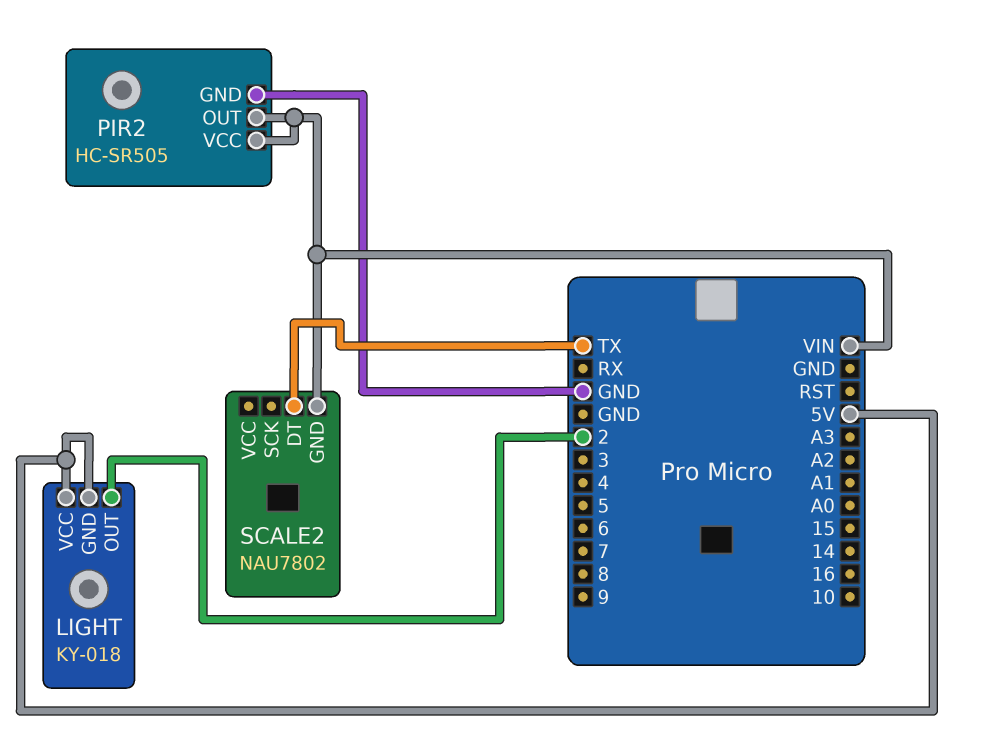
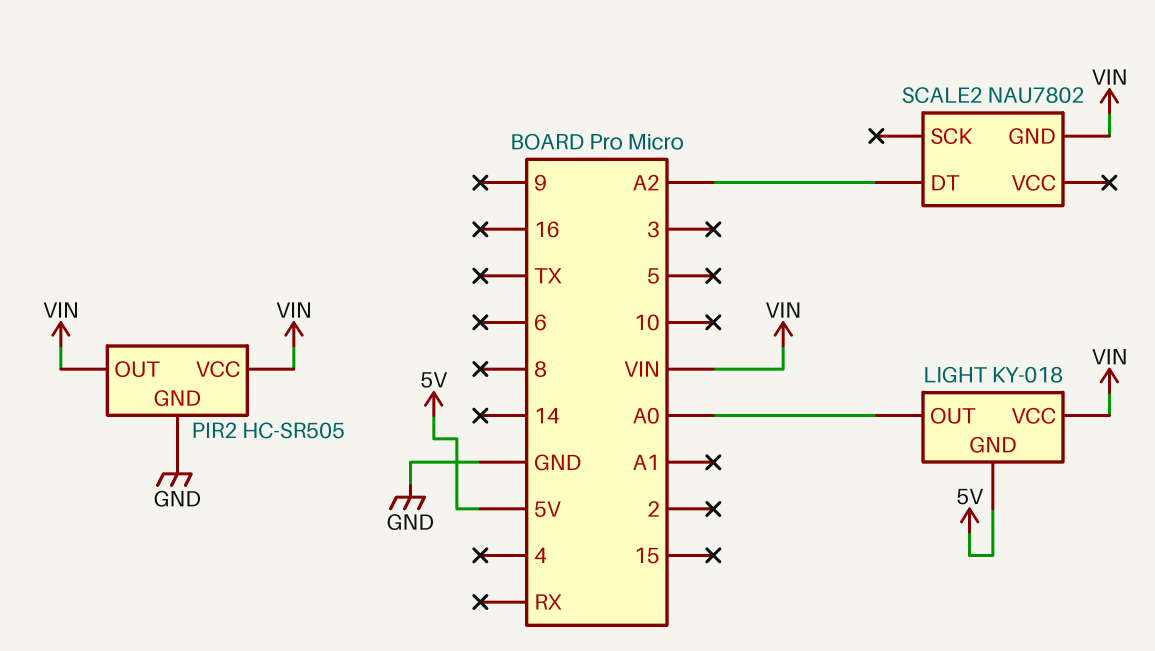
LIGHT pin OUT: 2 -> A0
LIGHT pin VCC: 5V -> VIN
SCALE2 pin DT: TX -> A2

